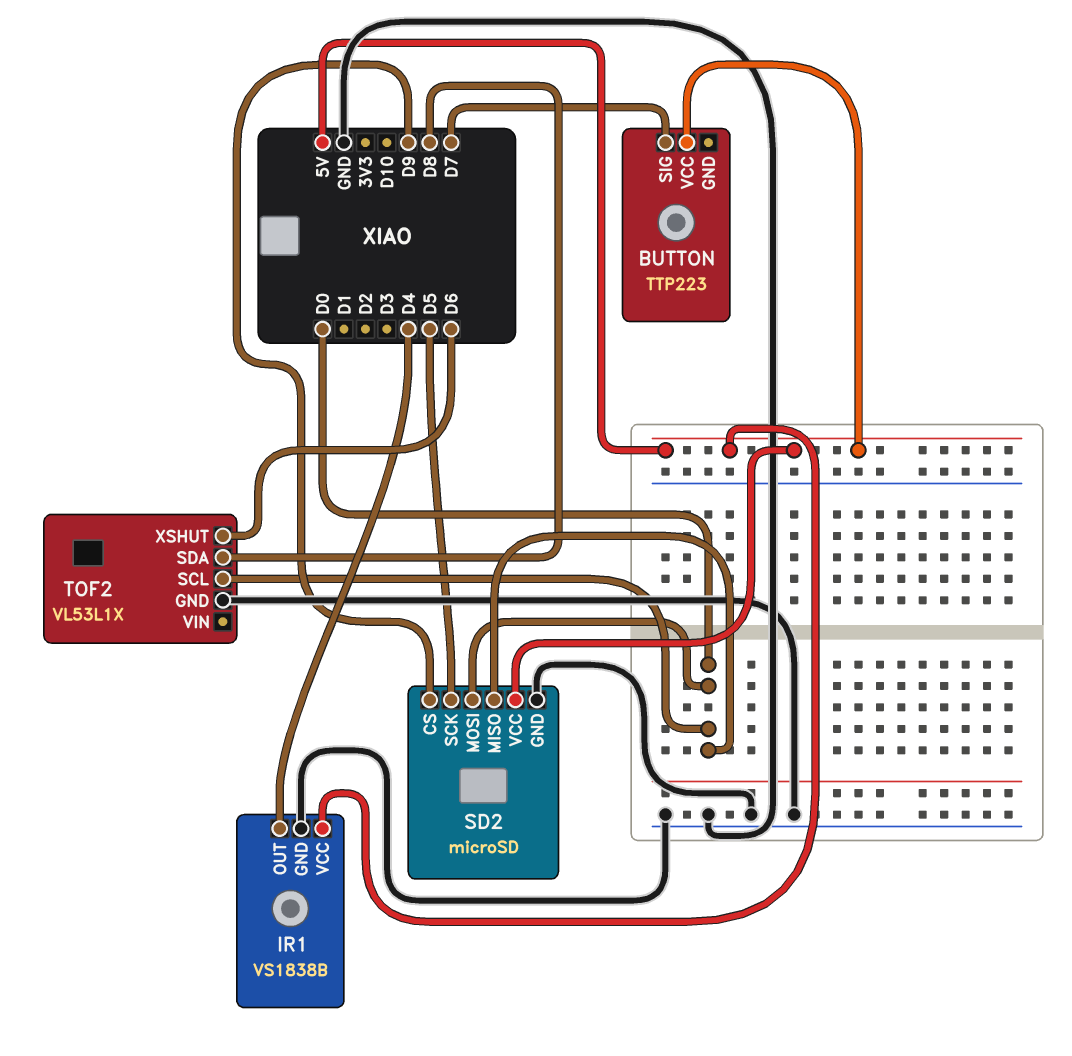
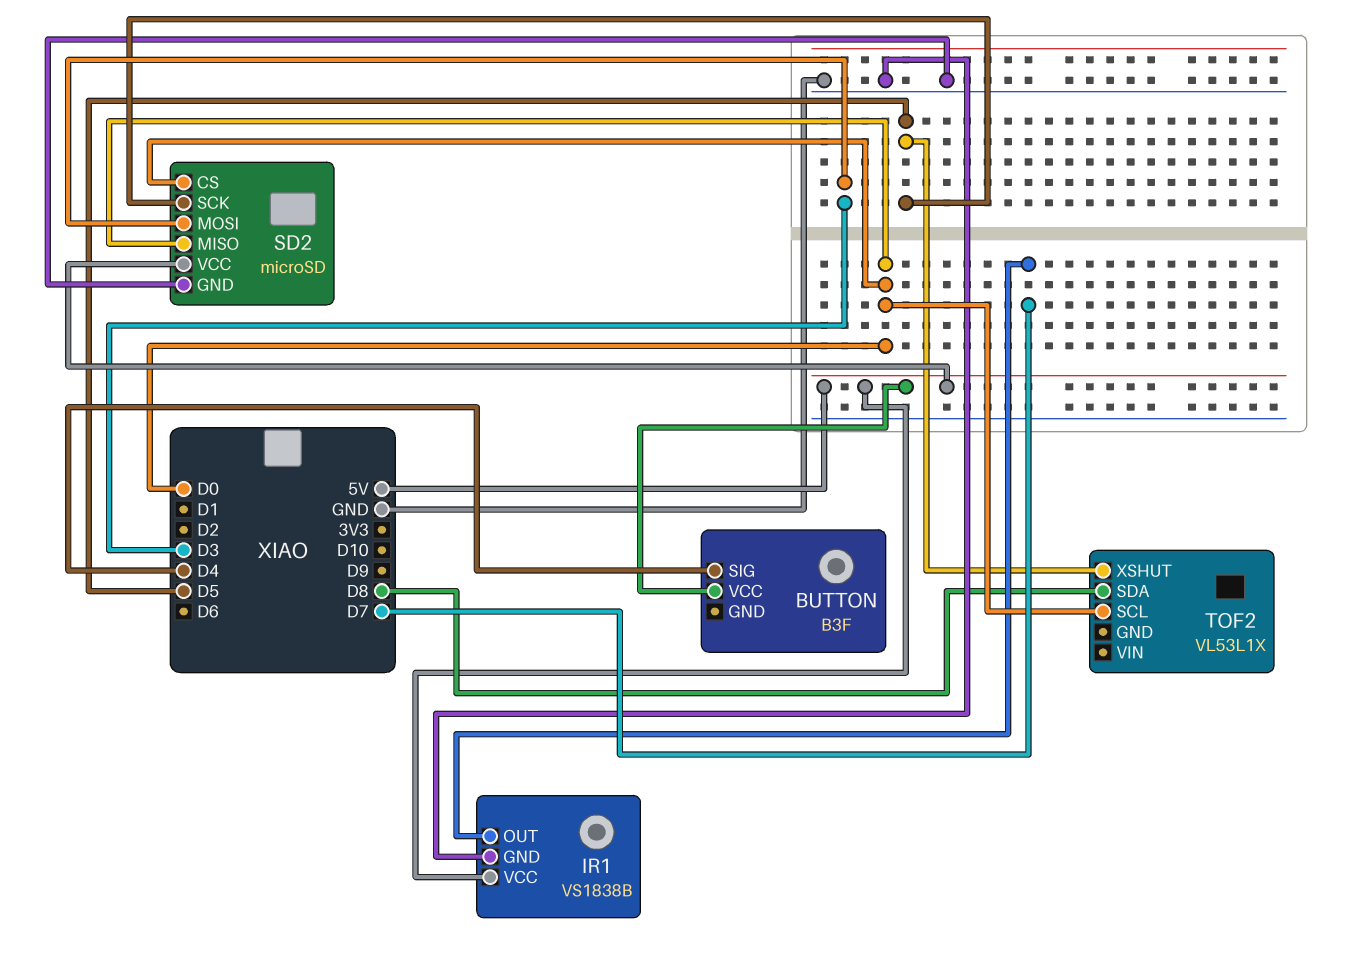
BUTTON: TTP223 -> B3F
BUTTON pin SIG: D7 -> D4
IR1 pin OUT: D4 -> D7
SD2 pin CS: D9 -> D0
SD2 pin MOSI: D0 -> D3
TOF2 pin GND: GND -> none
TOF2 pin XSHUT: D6 -> D5

